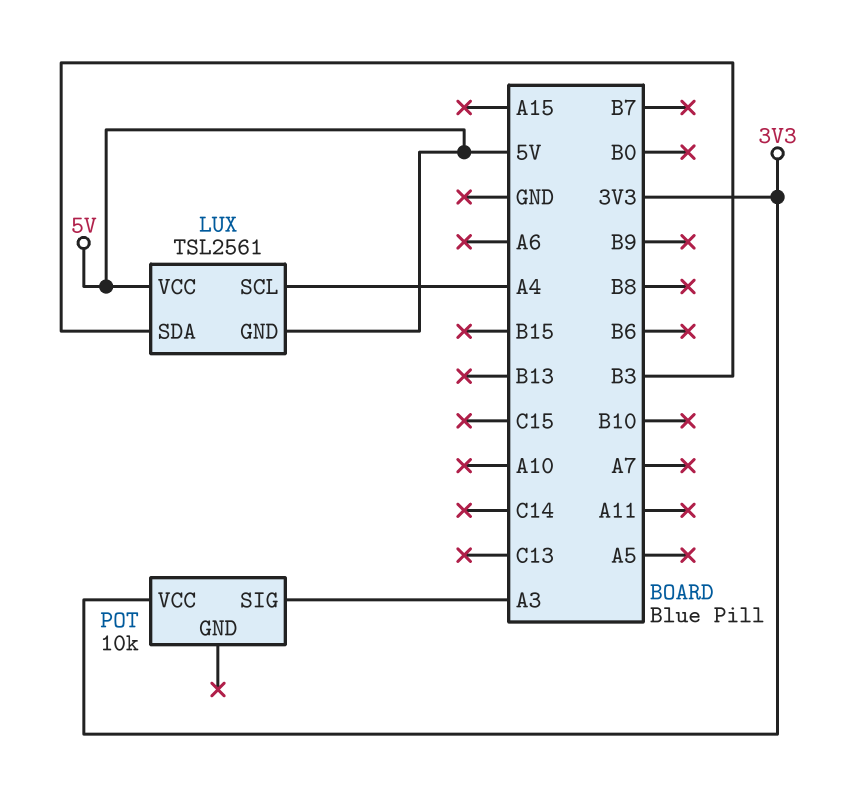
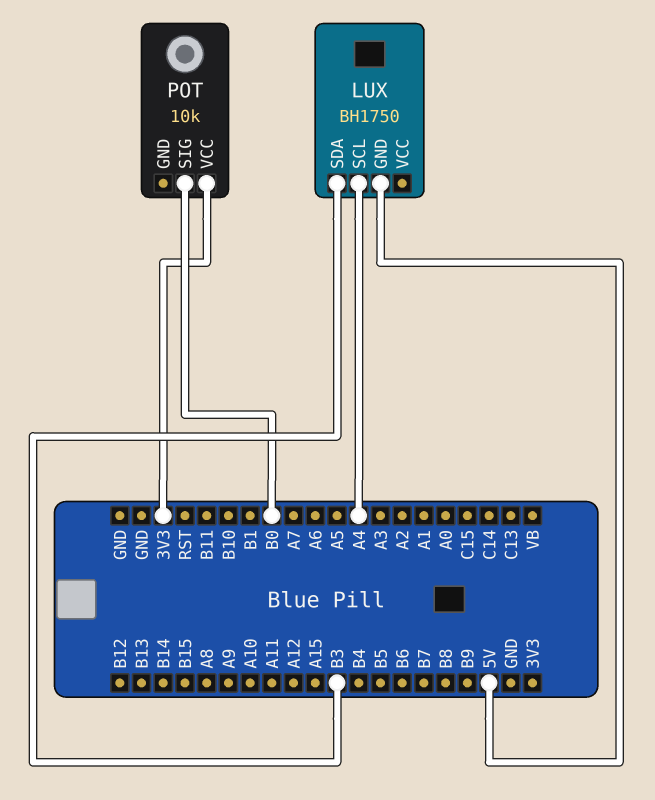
LUX: TSL2561 -> BH1750
LUX pin VCC: 5V -> none
POT pin SIG: A3 -> B0

